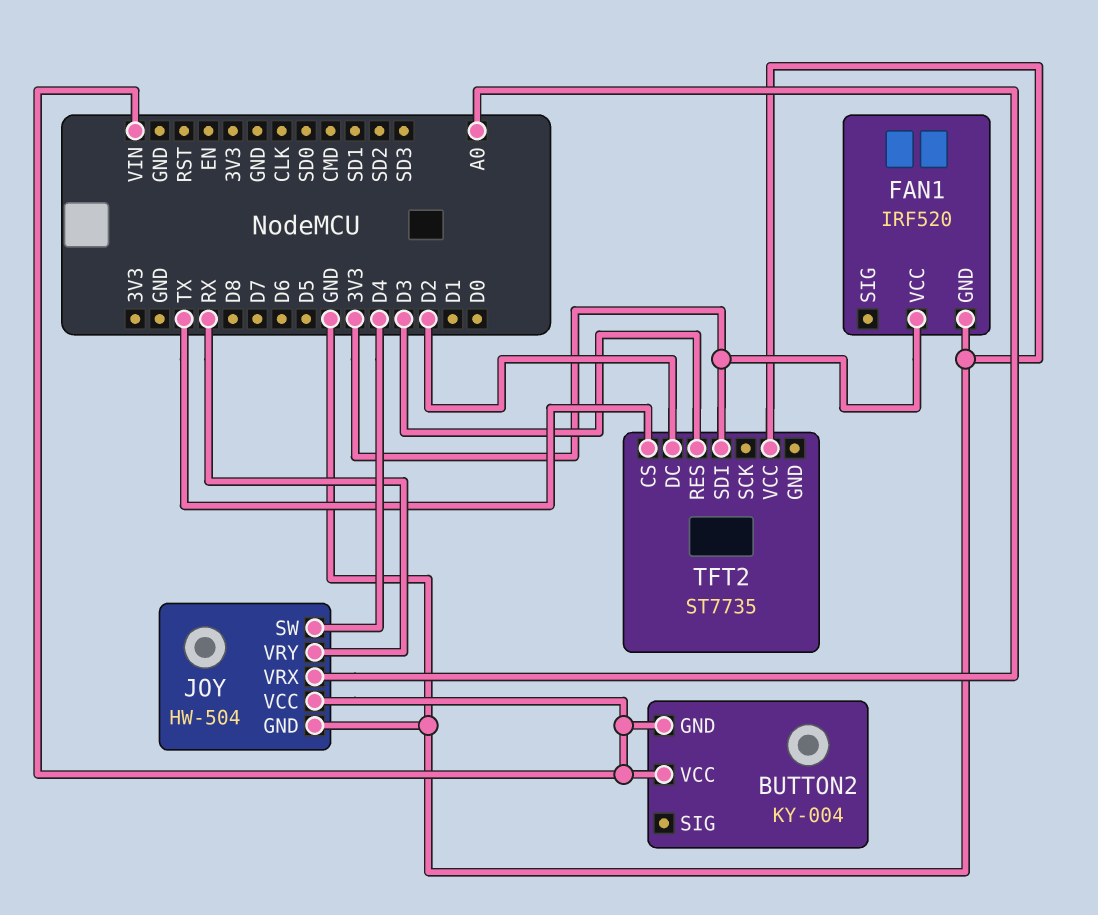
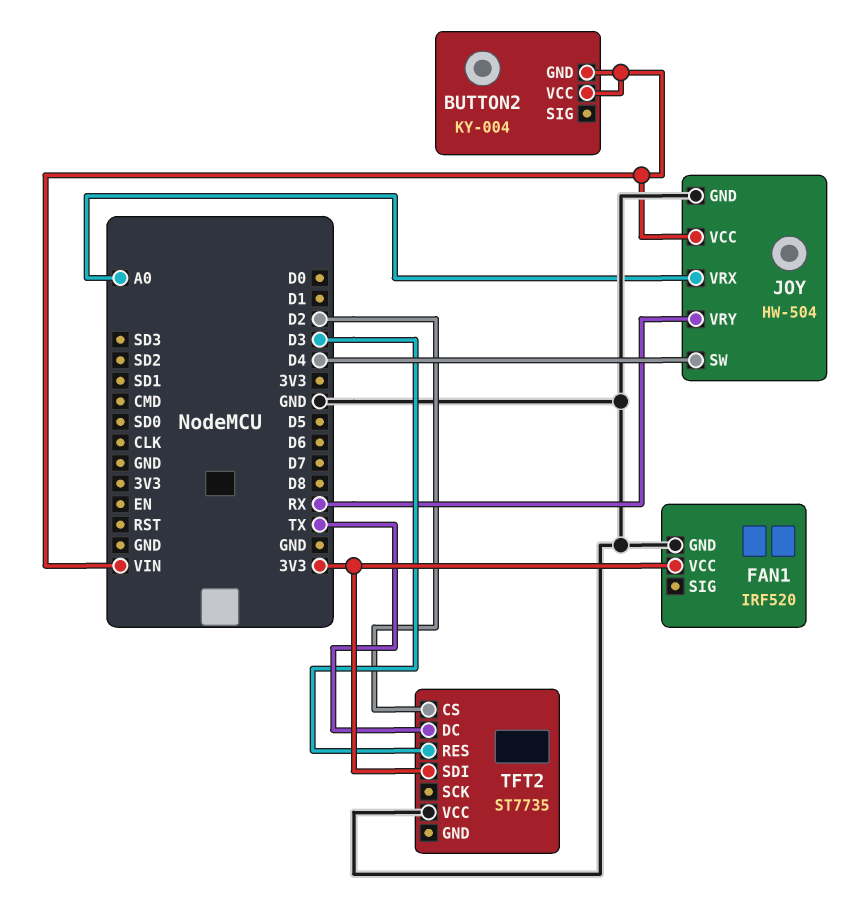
TFT2 pin CS: TX -> D2
TFT2 pin DC: D2 -> TX

